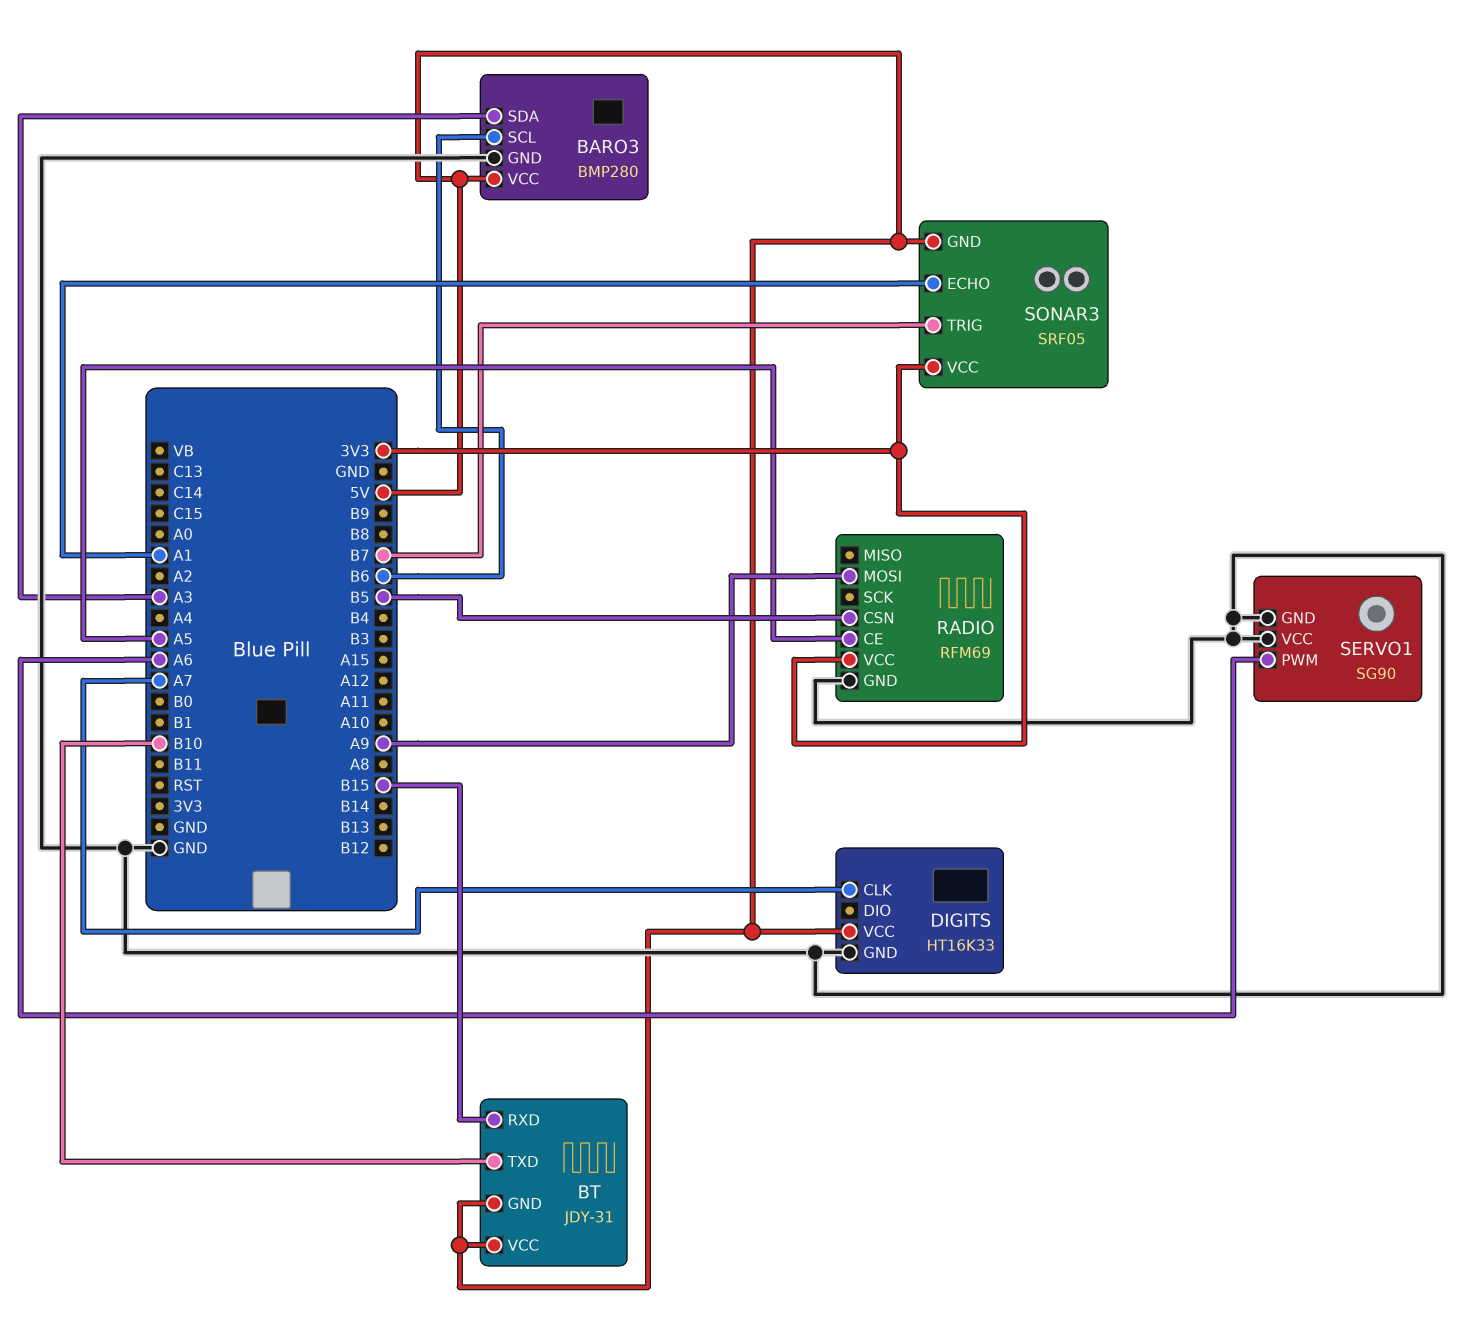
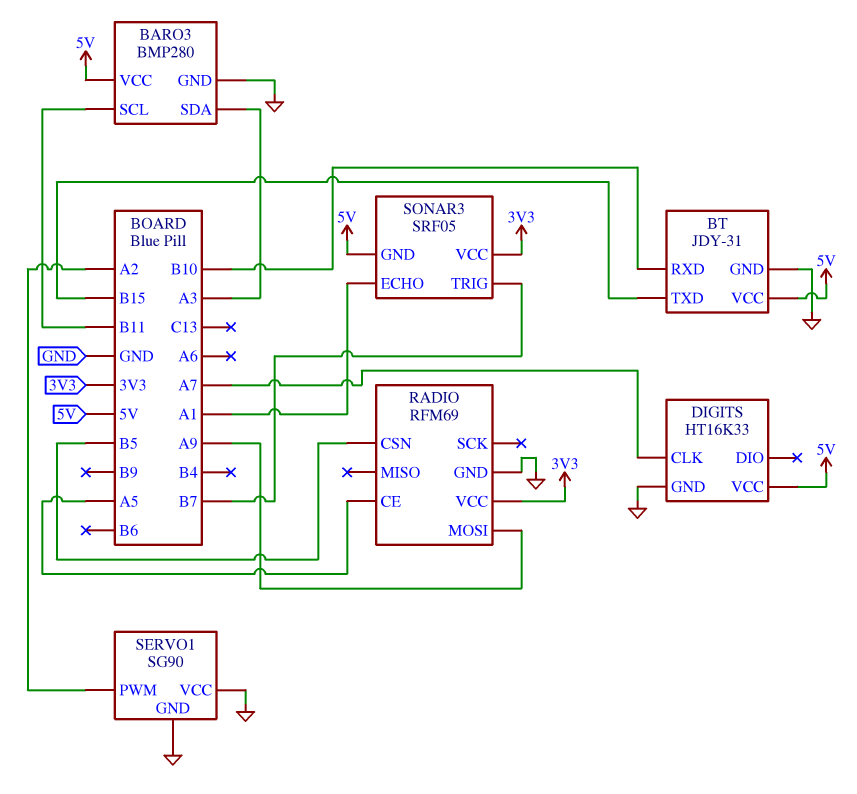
BARO3 pin SCL: B6 -> B11
BT pin GND: 5V -> GND
BT pin RXD: B15 -> B10
BT pin TXD: B10 -> B15
SERVO1 pin PWM: A6 -> A2

